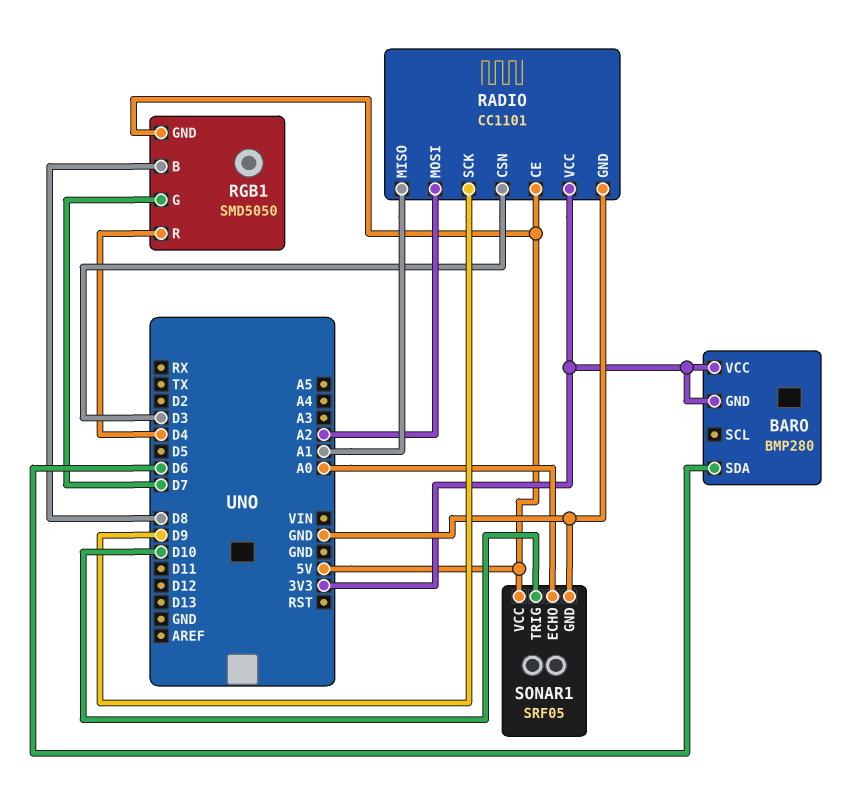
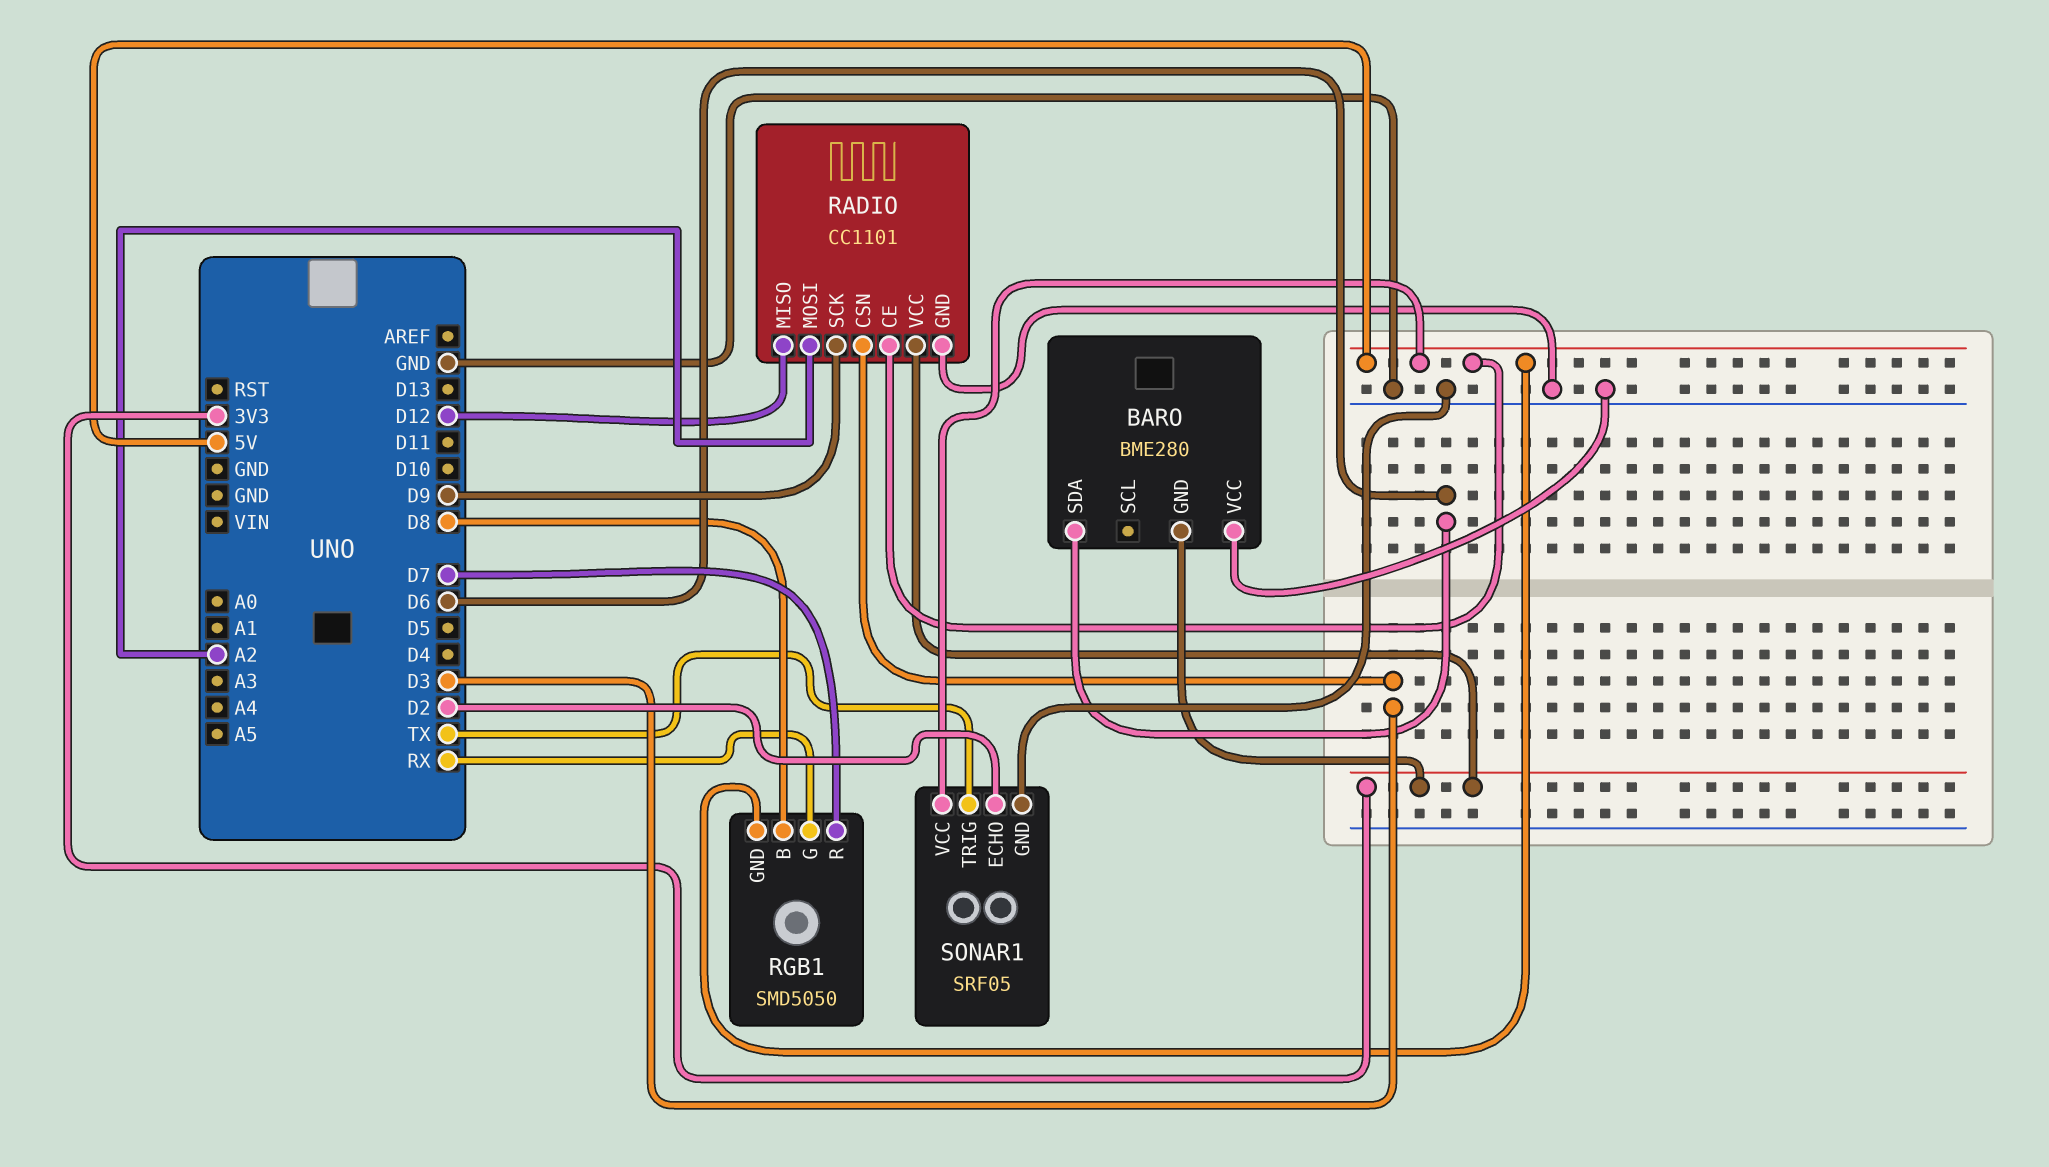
BARO: BMP280 -> BME280
BARO pin VCC: 3V3 -> GND
RADIO pin MISO: A1 -> D12
RGB1 pin G: D7 -> RX
RGB1 pin R: D4 -> D7
SONAR1 pin ECHO: A0 -> D2
SONAR1 pin TRIG: D10 -> TX

